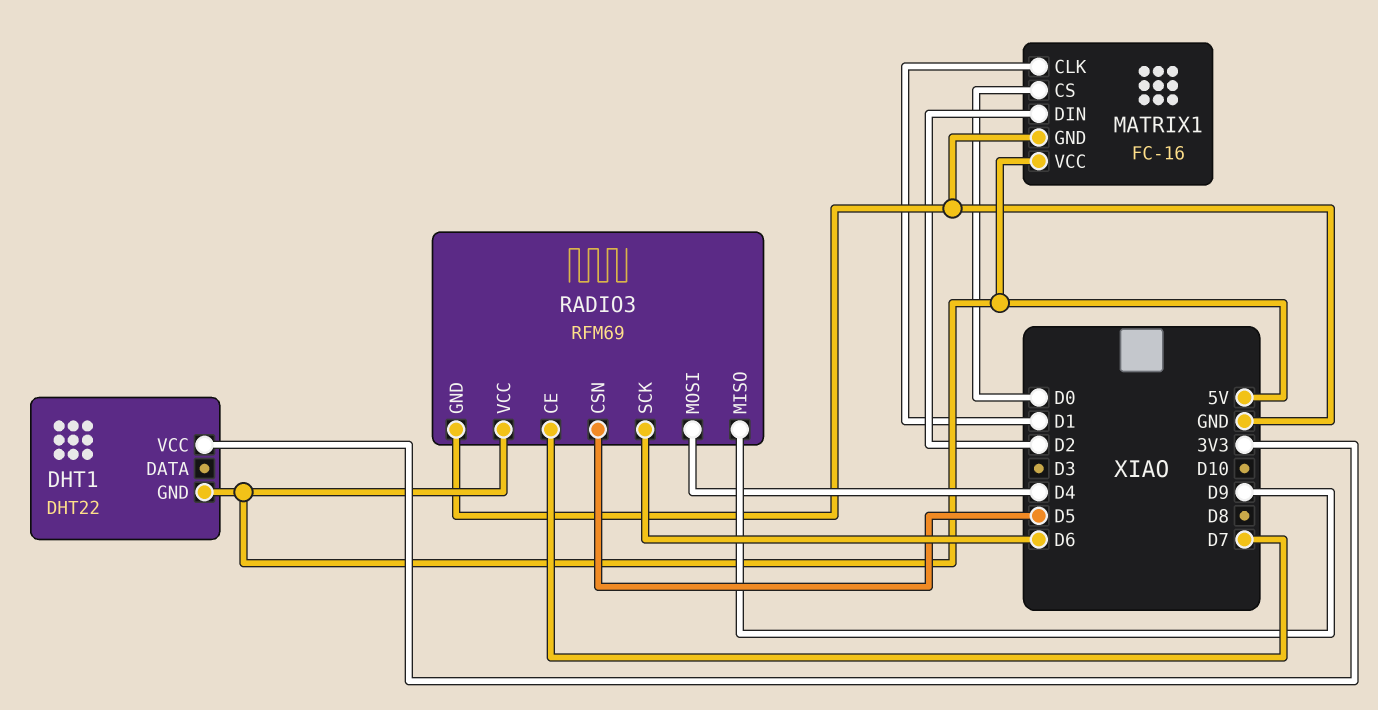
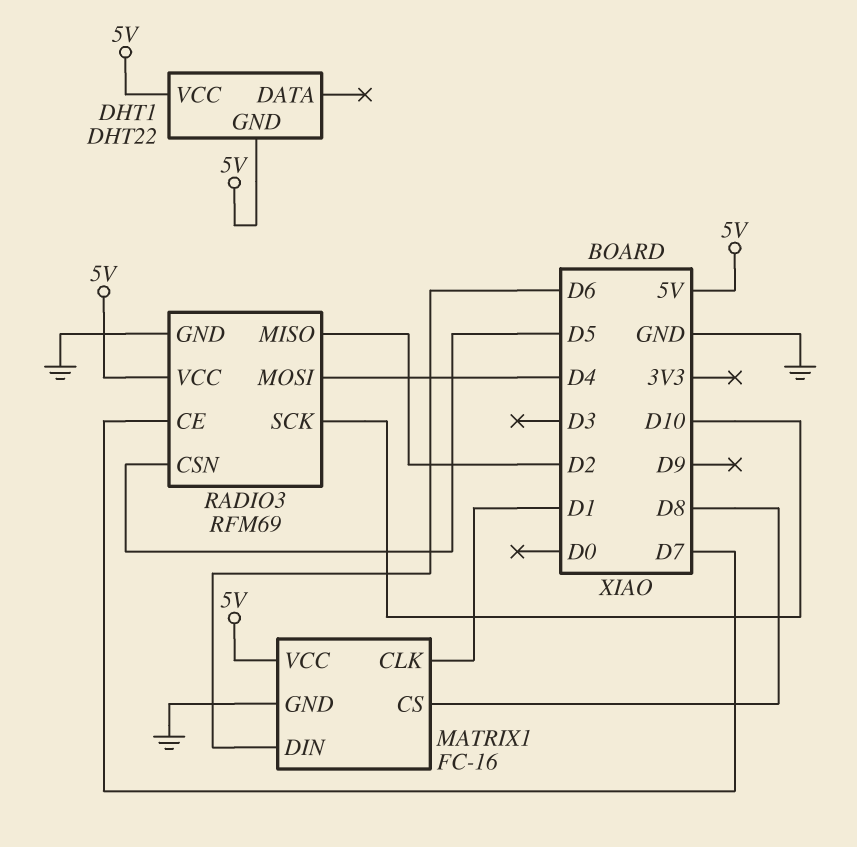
DHT1 pin VCC: 3V3 -> 5V
MATRIX1 pin CS: D0 -> D8
MATRIX1 pin DIN: D2 -> D6
RADIO3 pin MISO: D9 -> D2
RADIO3 pin SCK: D6 -> D10

